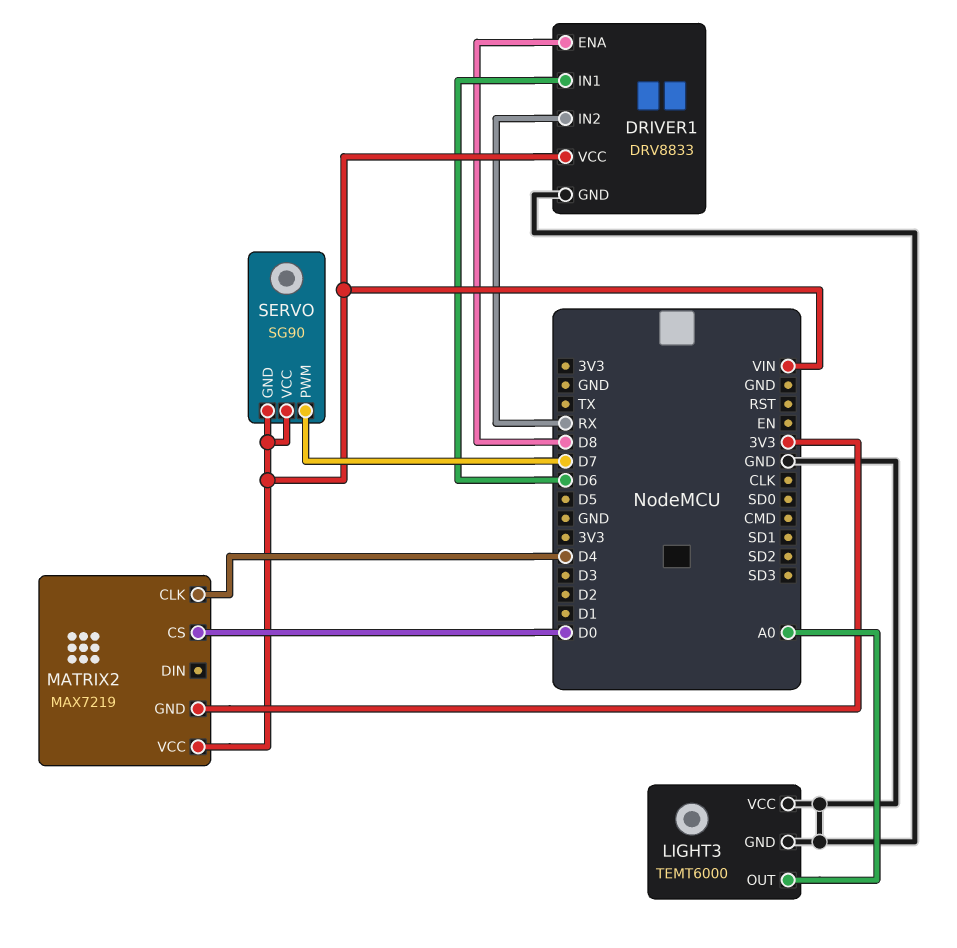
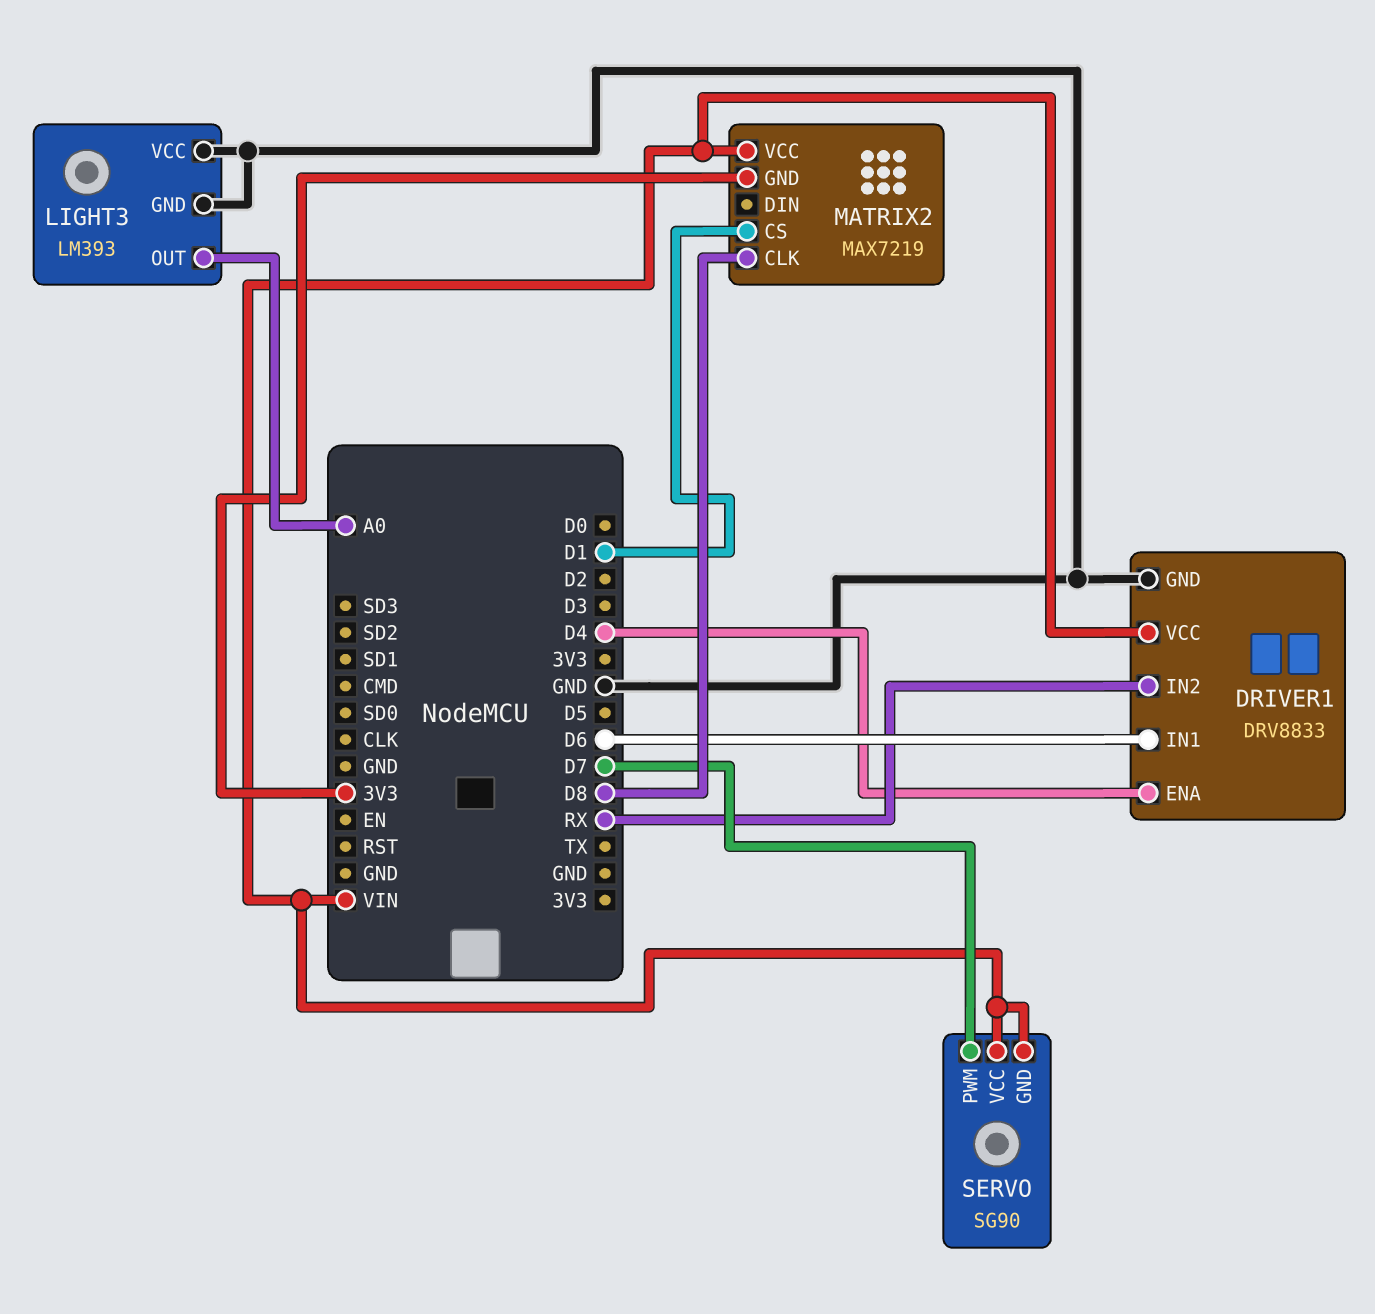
DRIVER1 pin ENA: D8 -> D4
LIGHT3: TEMT6000 -> LM393
MATRIX2 pin CLK: D4 -> D8
MATRIX2 pin CS: D0 -> D1

